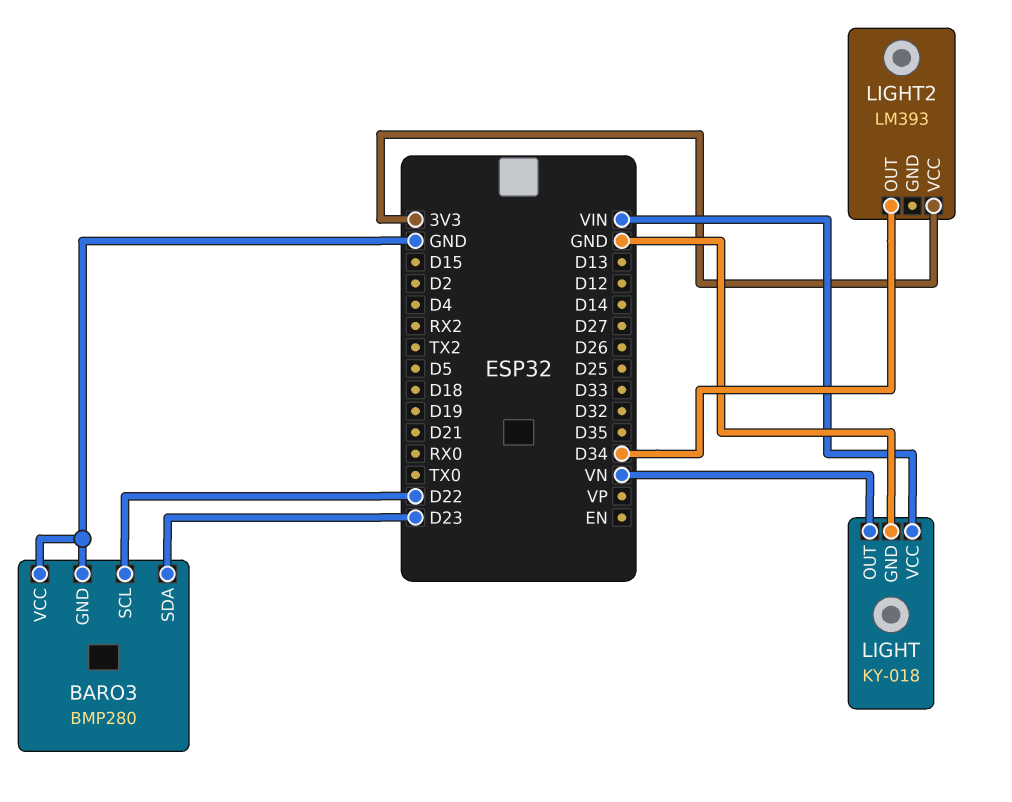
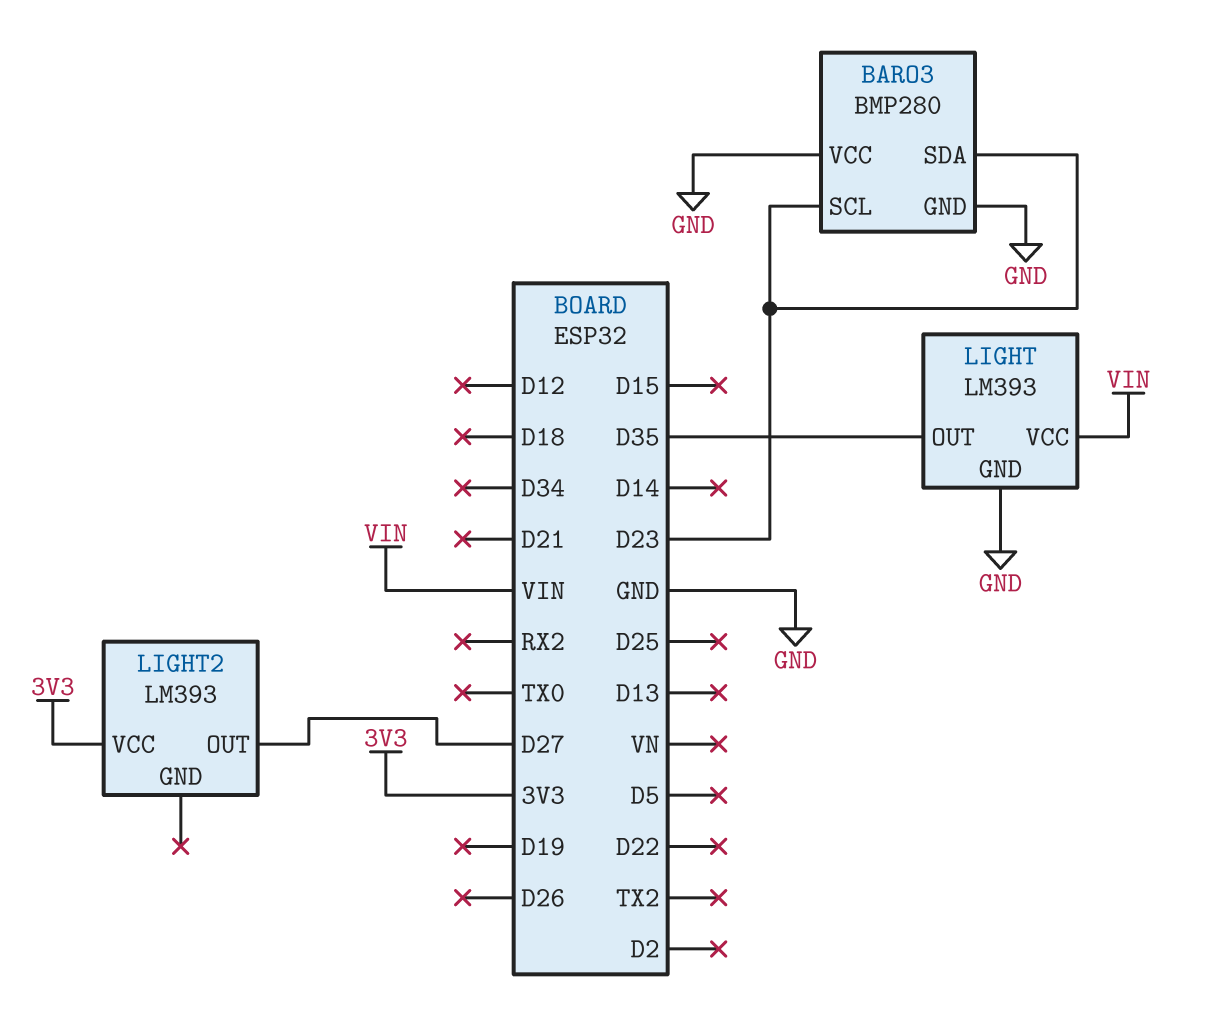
BARO3 pin SCL: D22 -> D23
LIGHT: KY-018 -> LM393
LIGHT pin OUT: VN -> D35
LIGHT2 pin OUT: D34 -> D27

